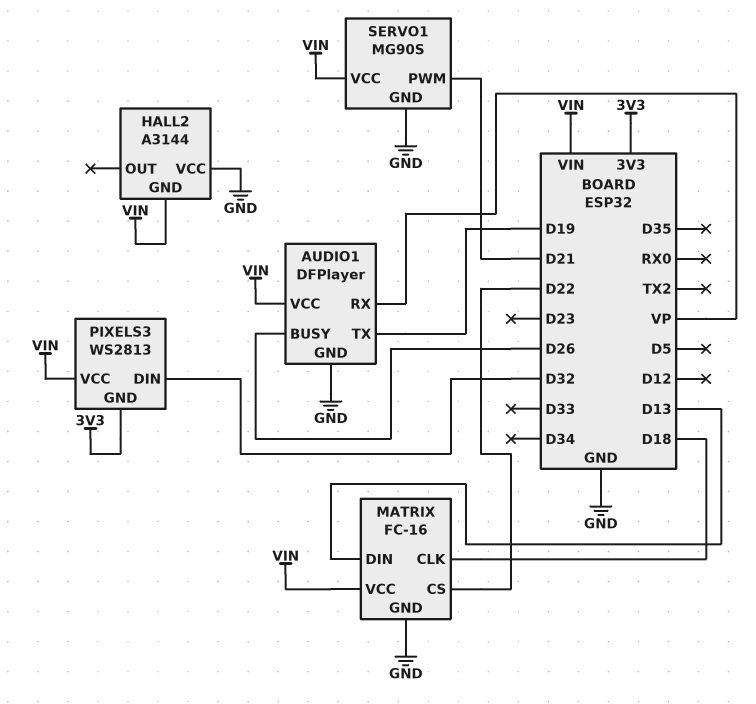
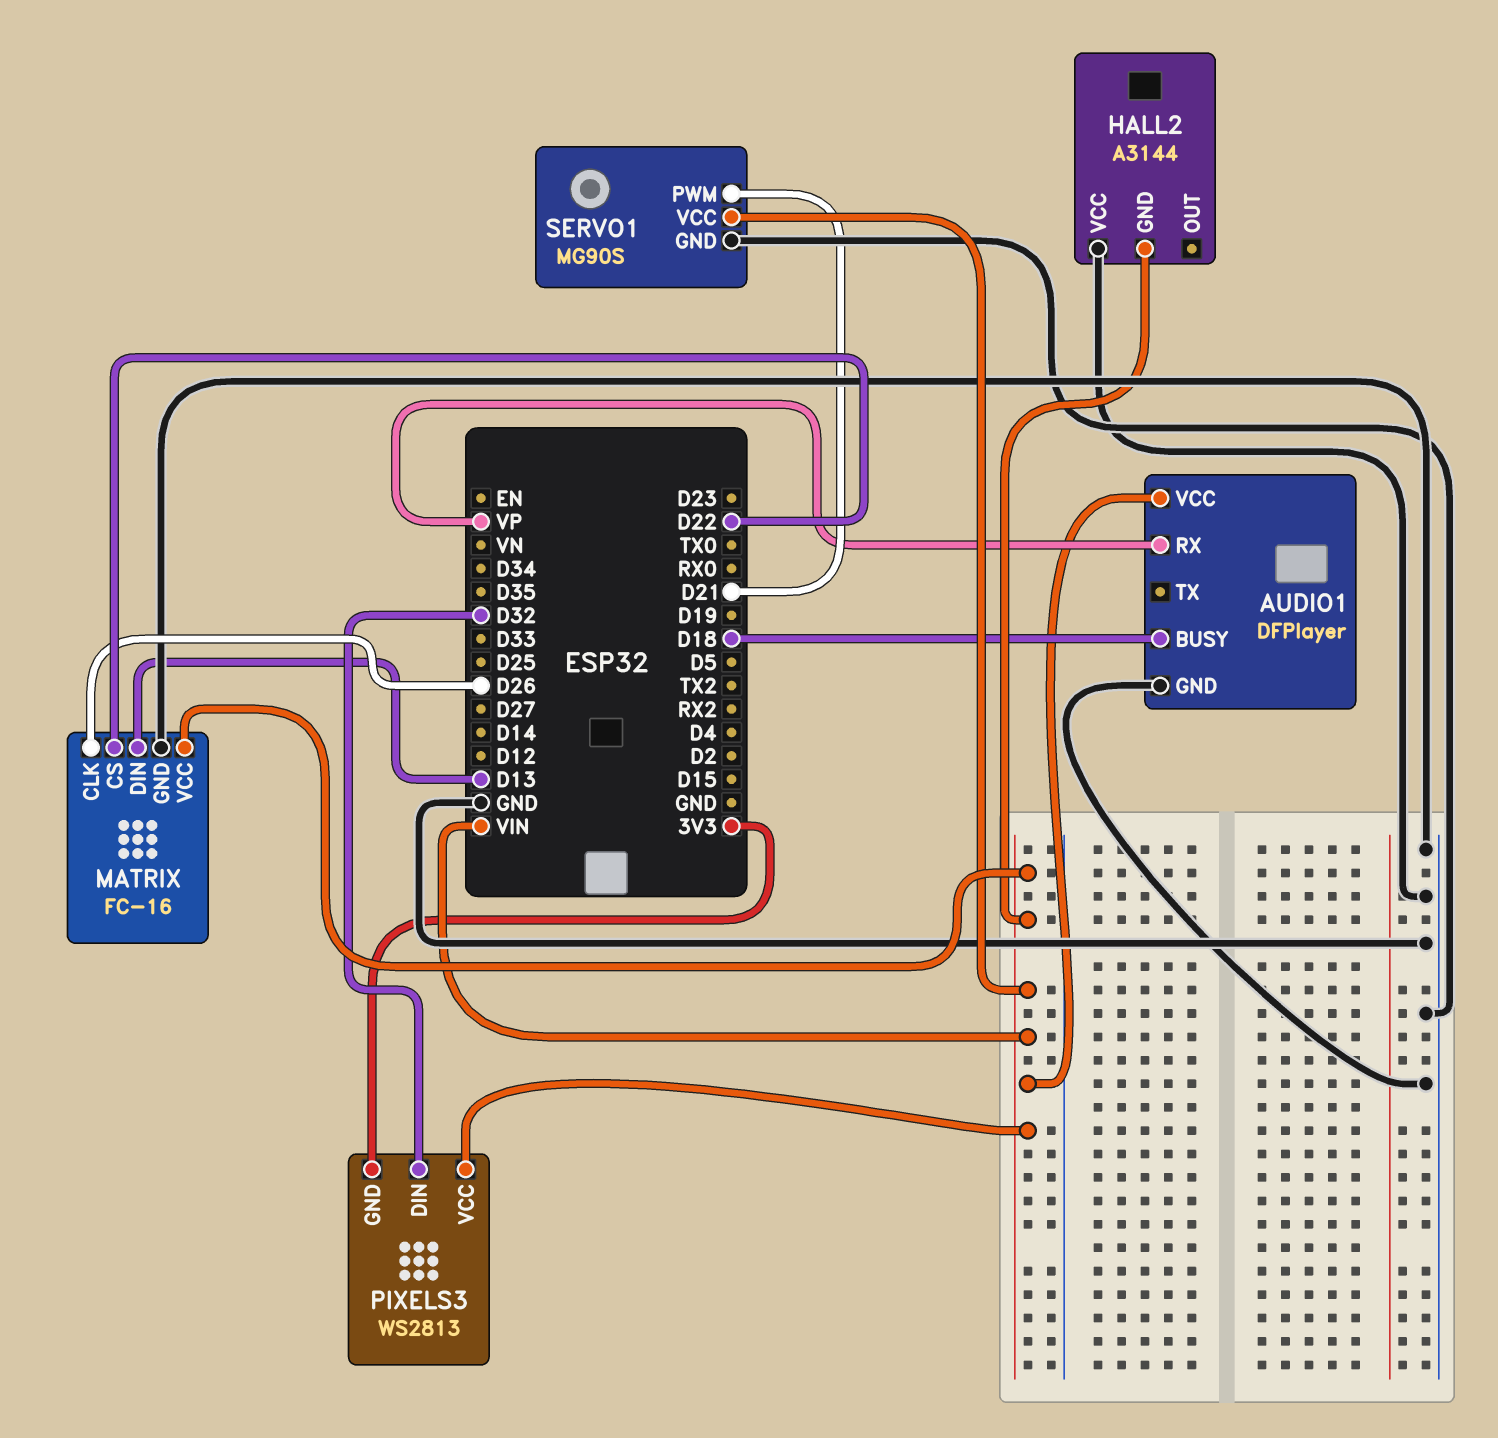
AUDIO1 pin BUSY: D26 -> D18
AUDIO1 pin TX: D19 -> none
MATRIX pin CLK: D18 -> D26

